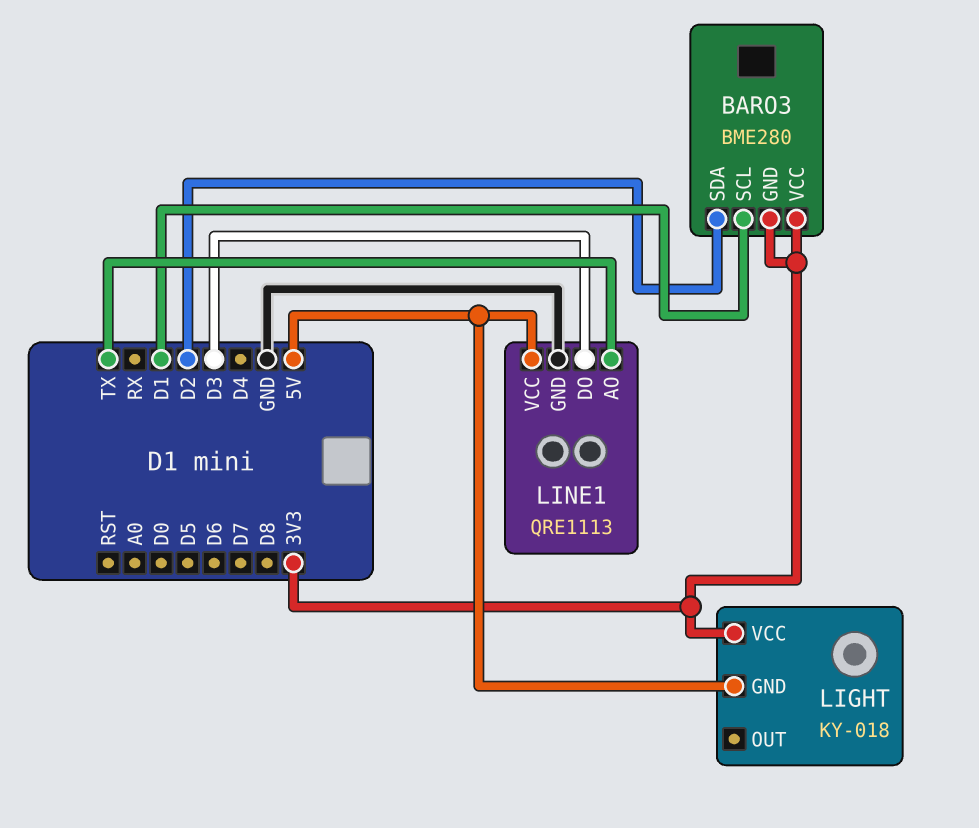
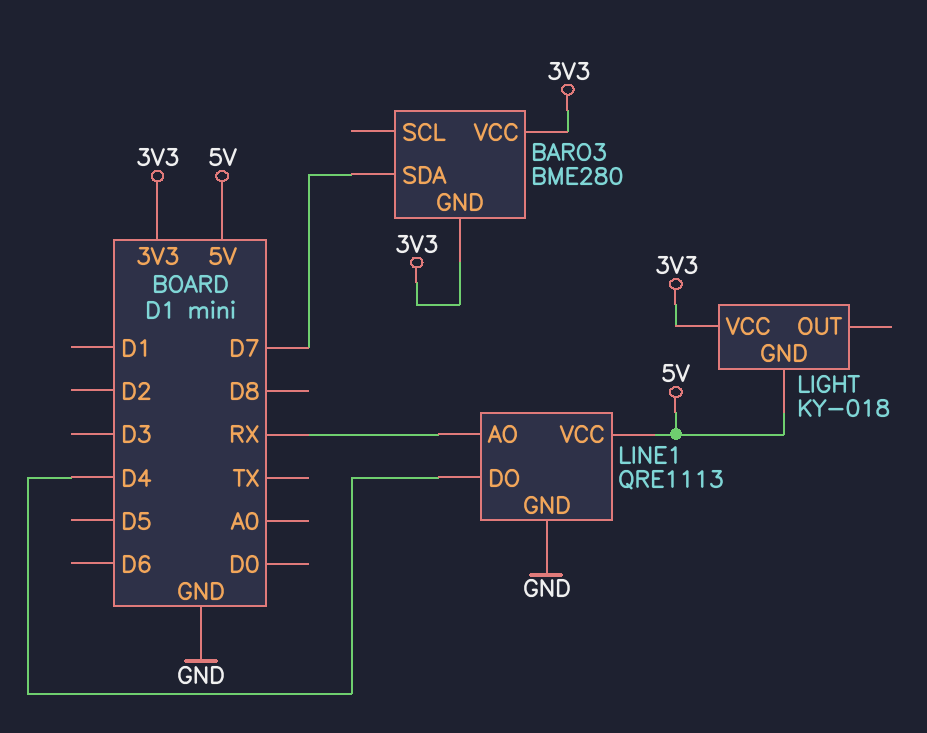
BARO3 pin SCL: D1 -> none
BARO3 pin SDA: D2 -> D7
LINE1 pin AO: TX -> RX
LINE1 pin DO: D3 -> D4

